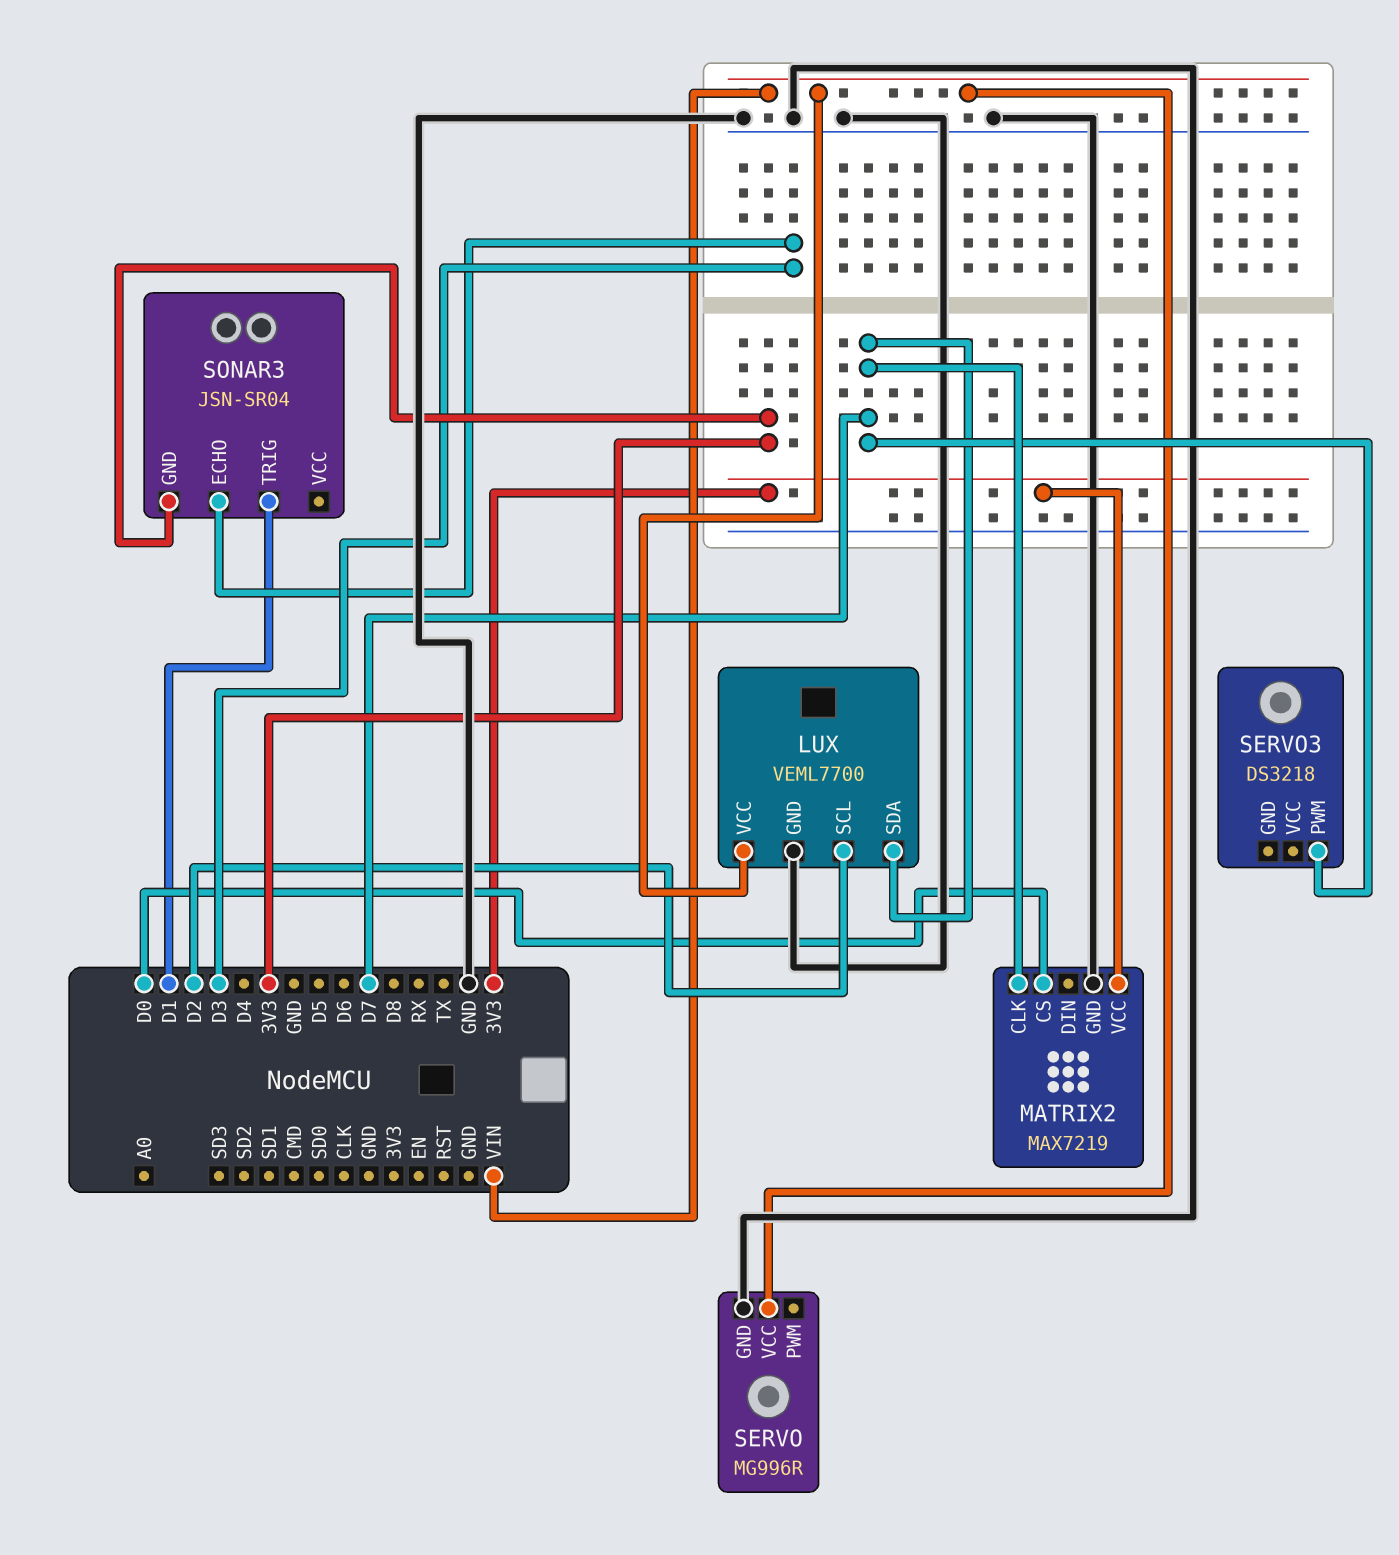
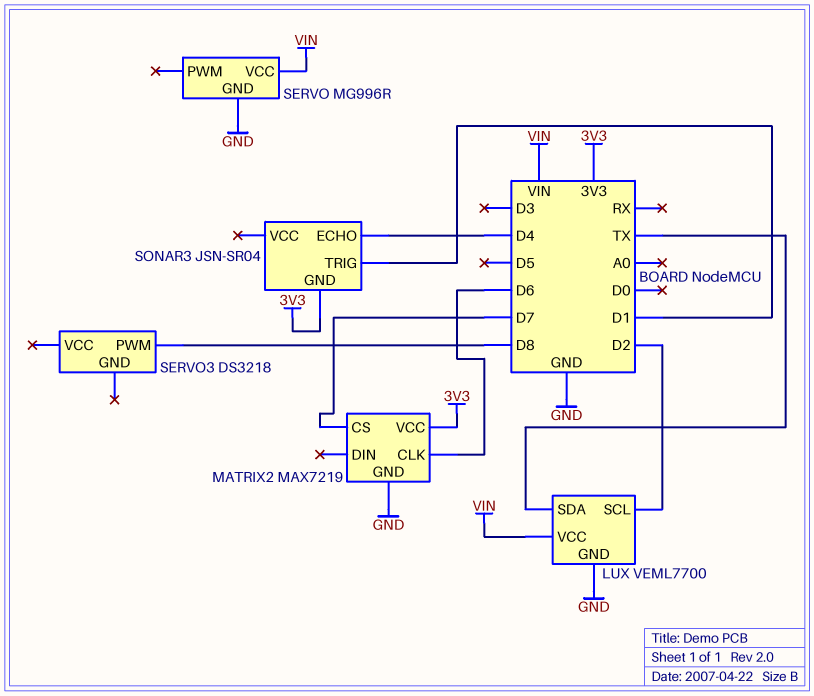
LUX pin SDA: D7 -> TX
MATRIX2 pin CLK: D7 -> D6
MATRIX2 pin CS: D0 -> D7
SERVO3 pin PWM: D7 -> D8
SONAR3 pin ECHO: D3 -> D4

